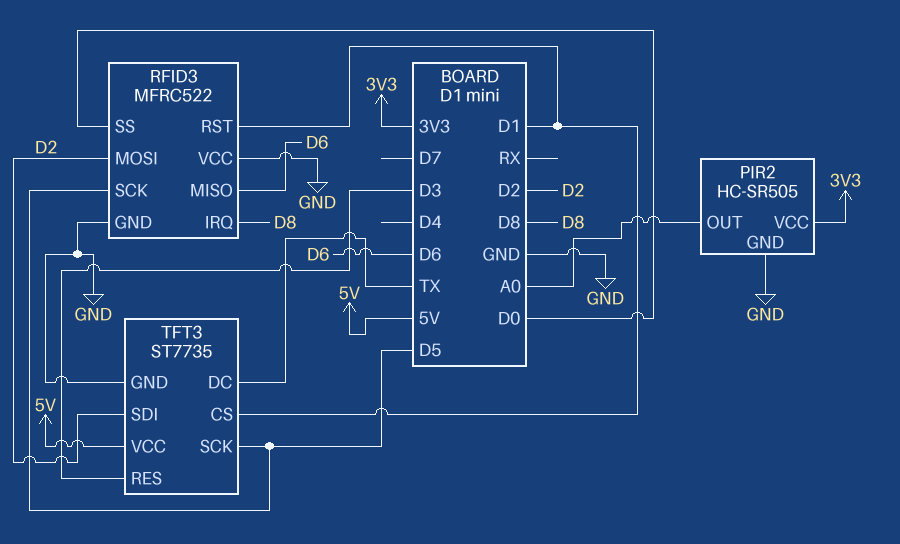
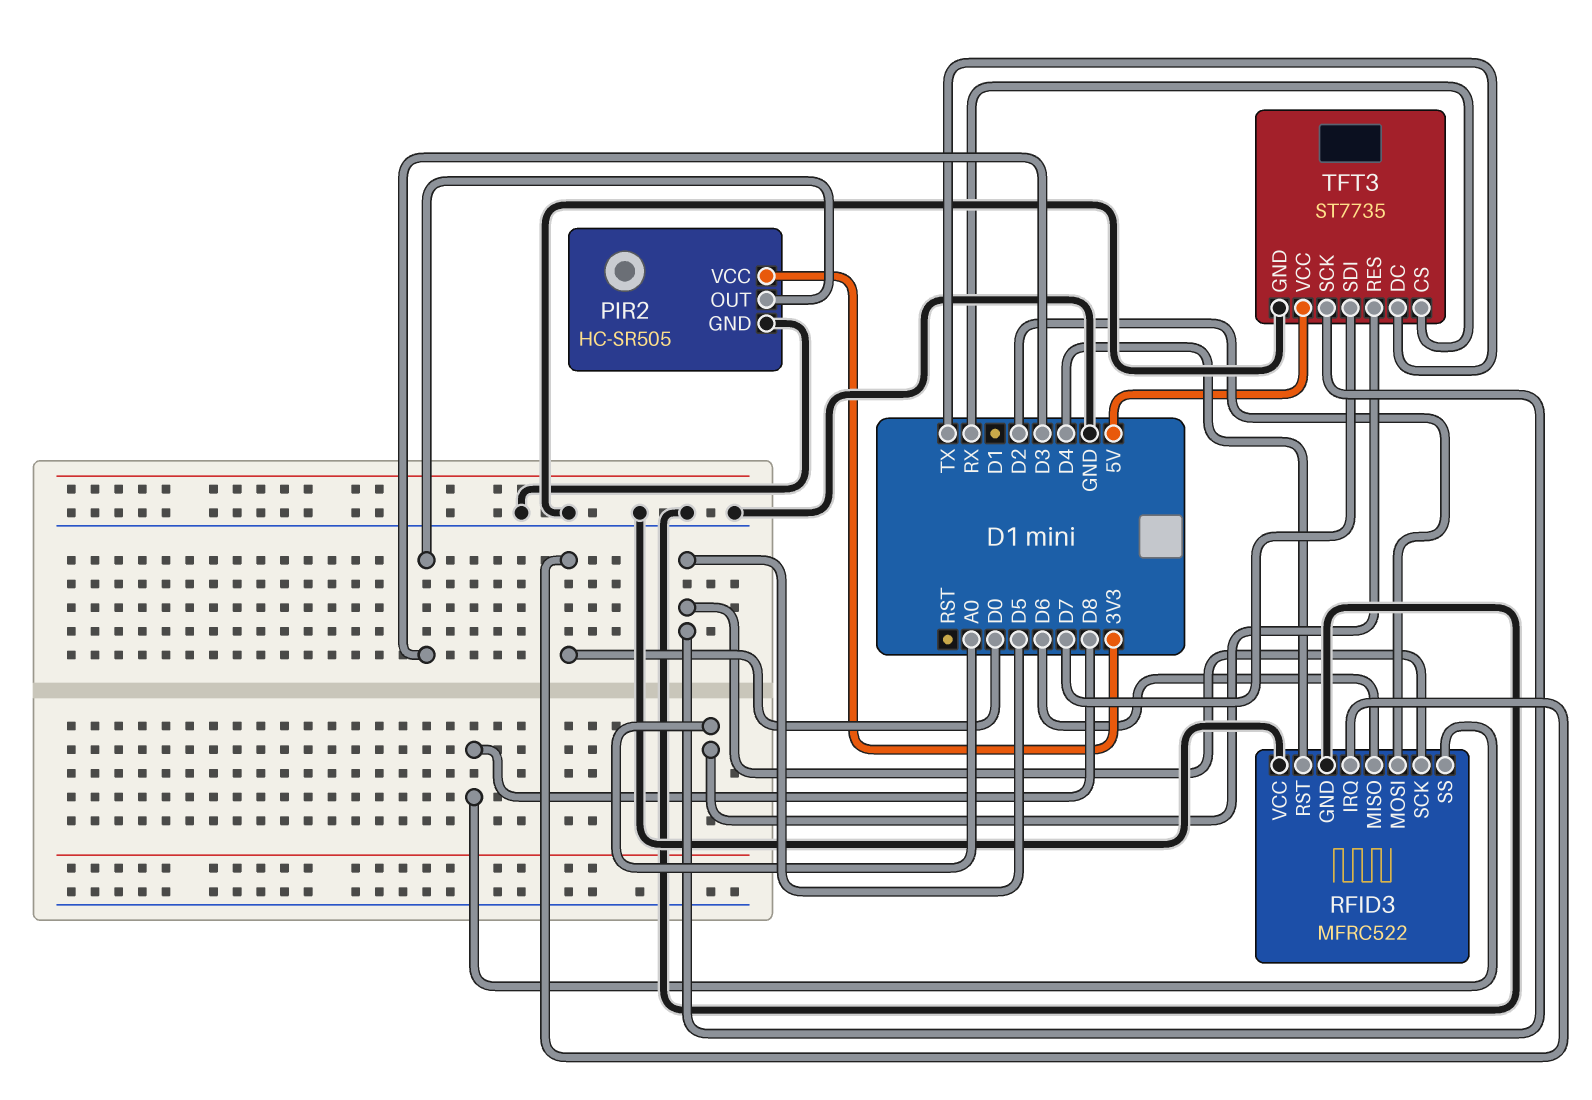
PIR2 pin OUT: A0 -> D3
RFID3 pin IRQ: D8 -> D0
RFID3 pin RST: D1 -> D4
RFID3 pin SS: D0 -> D8
TFT3 pin CS: D1 -> RX
TFT3 pin RES: D3 -> A0
TFT3 pin SDI: D2 -> D7

